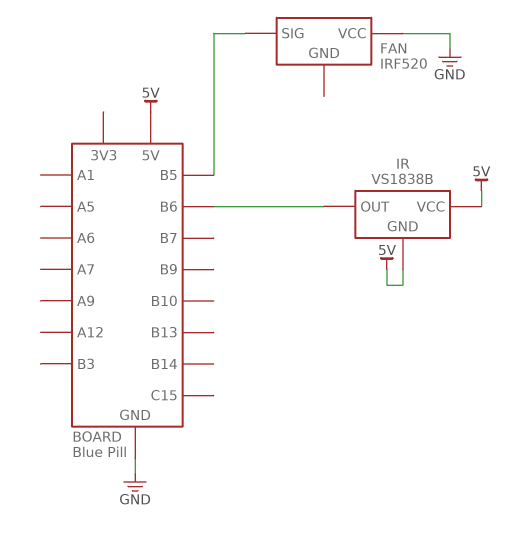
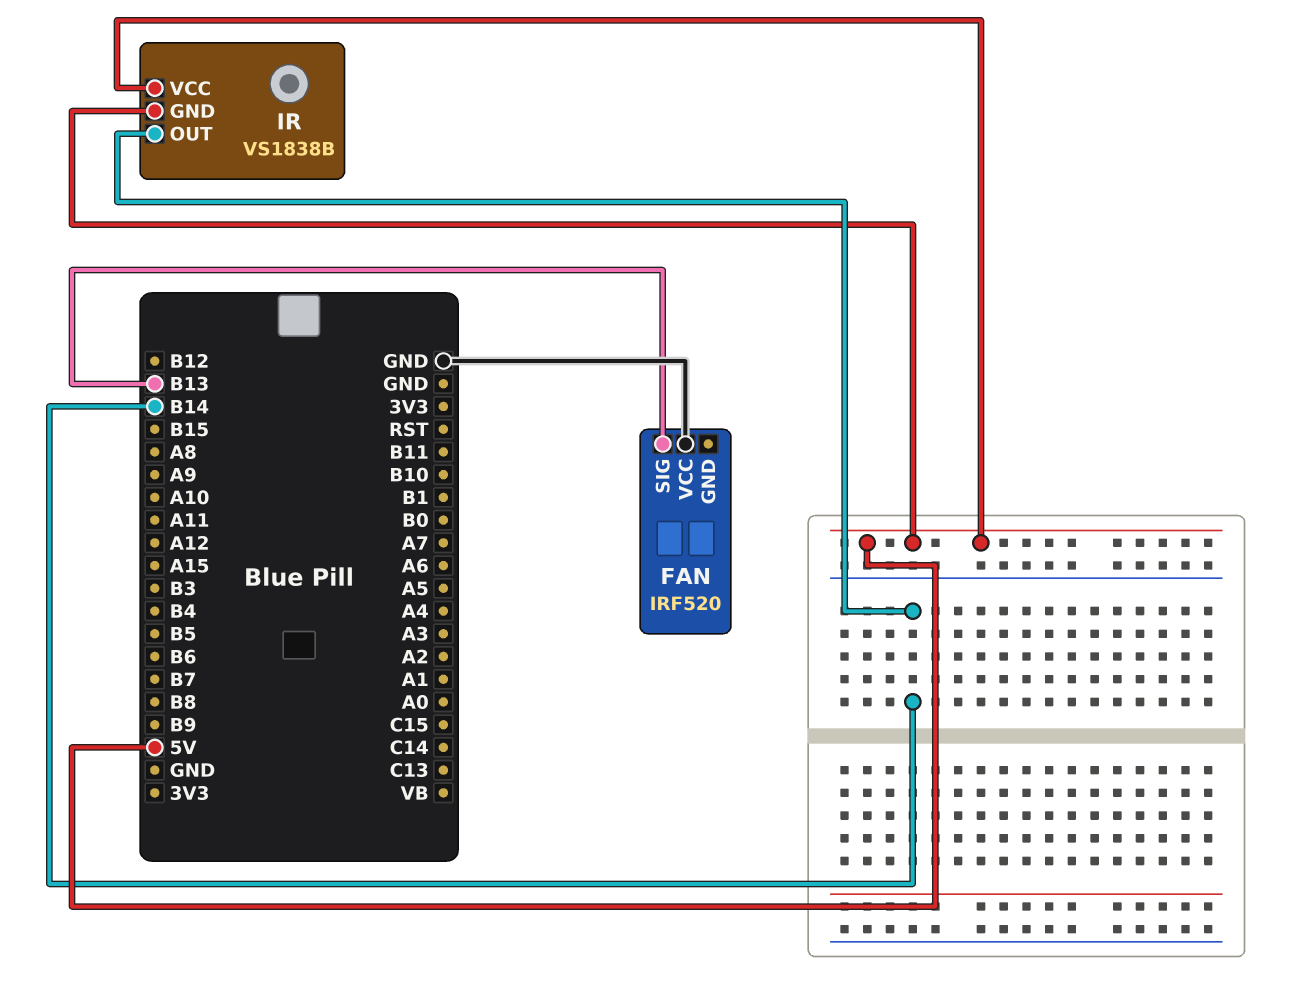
FAN pin SIG: B5 -> B13
IR pin OUT: B6 -> B14

